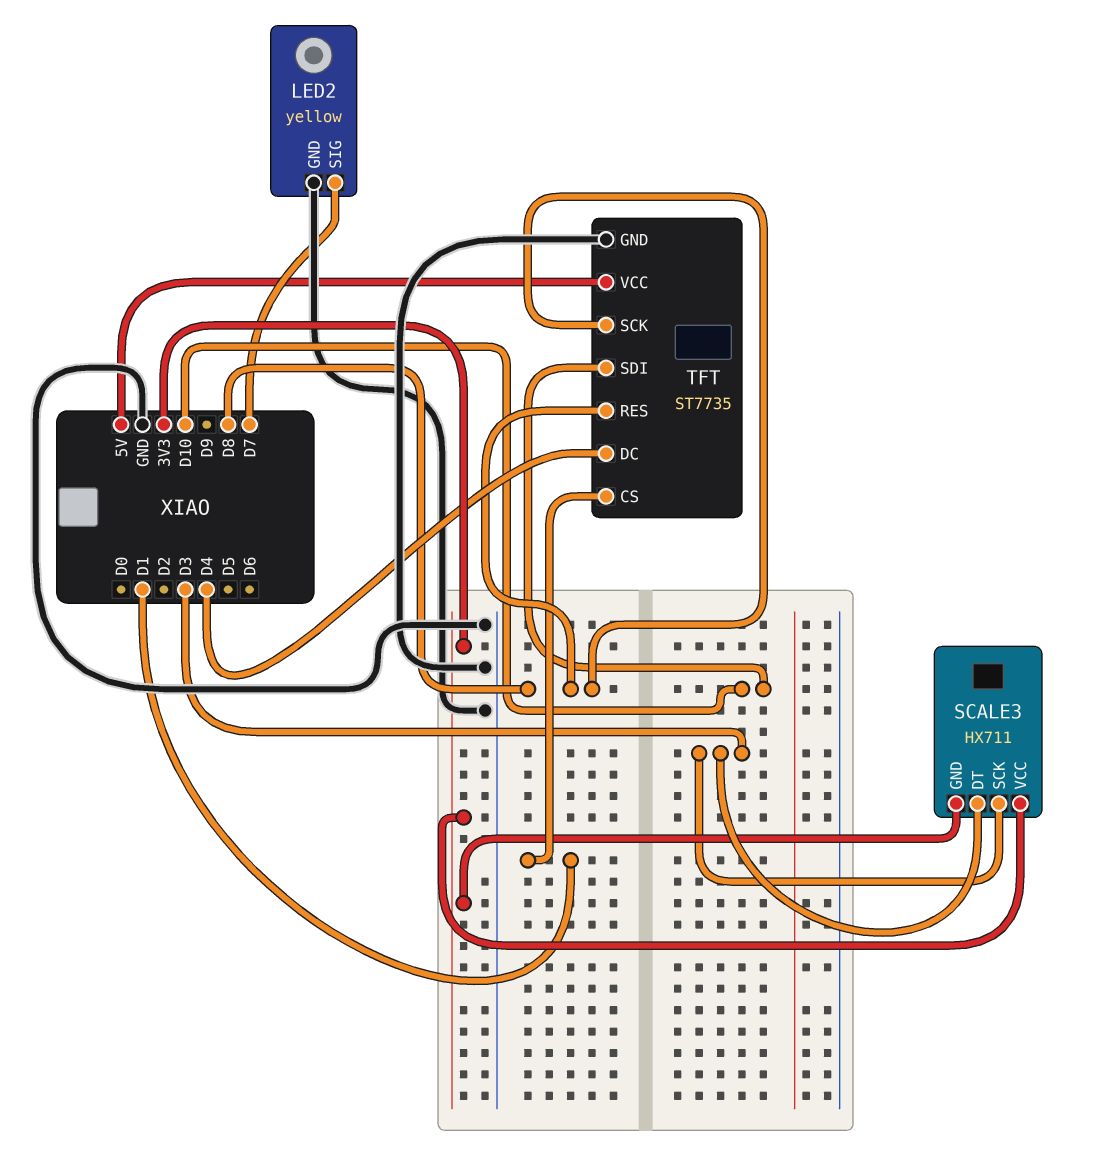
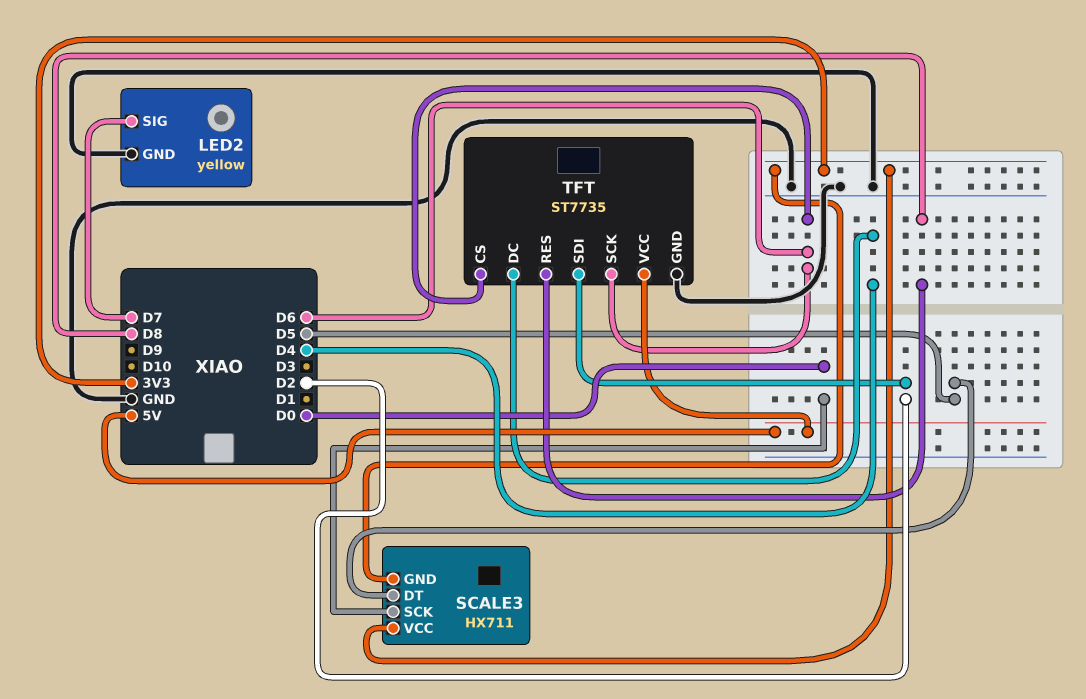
SCALE3 pin DT: D3 -> D5
SCALE3 pin SCK: D3 -> D0
TFT pin CS: D1 -> D6
TFT pin SCK: D8 -> D6
TFT pin SDI: D10 -> D2

